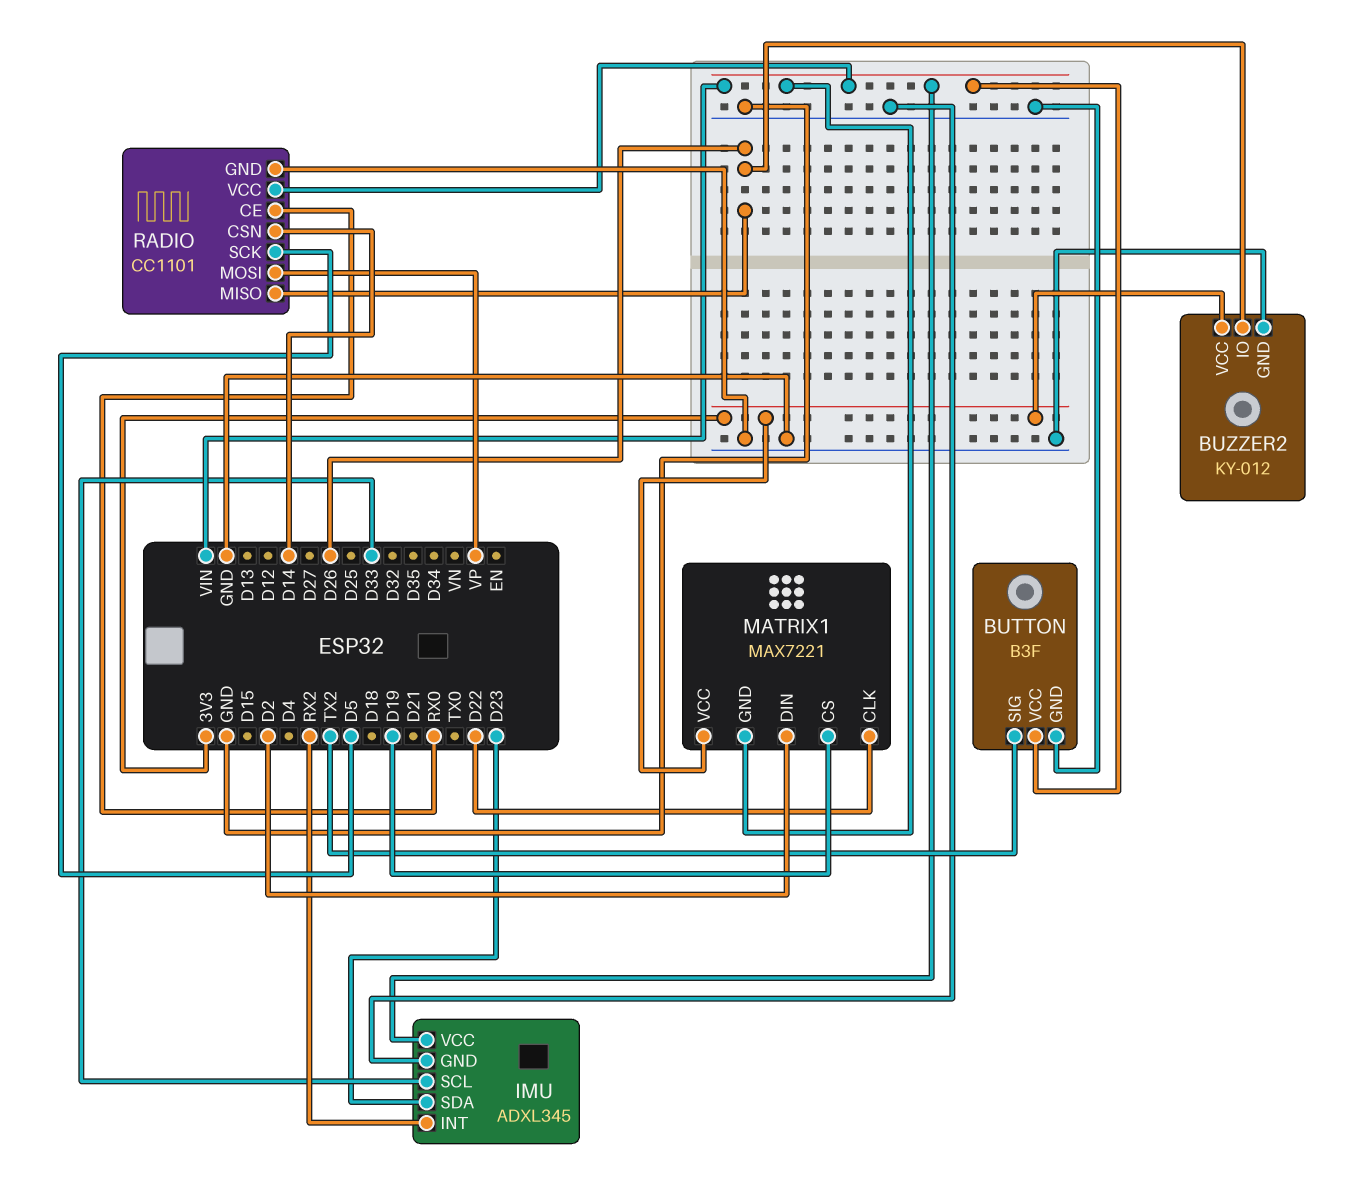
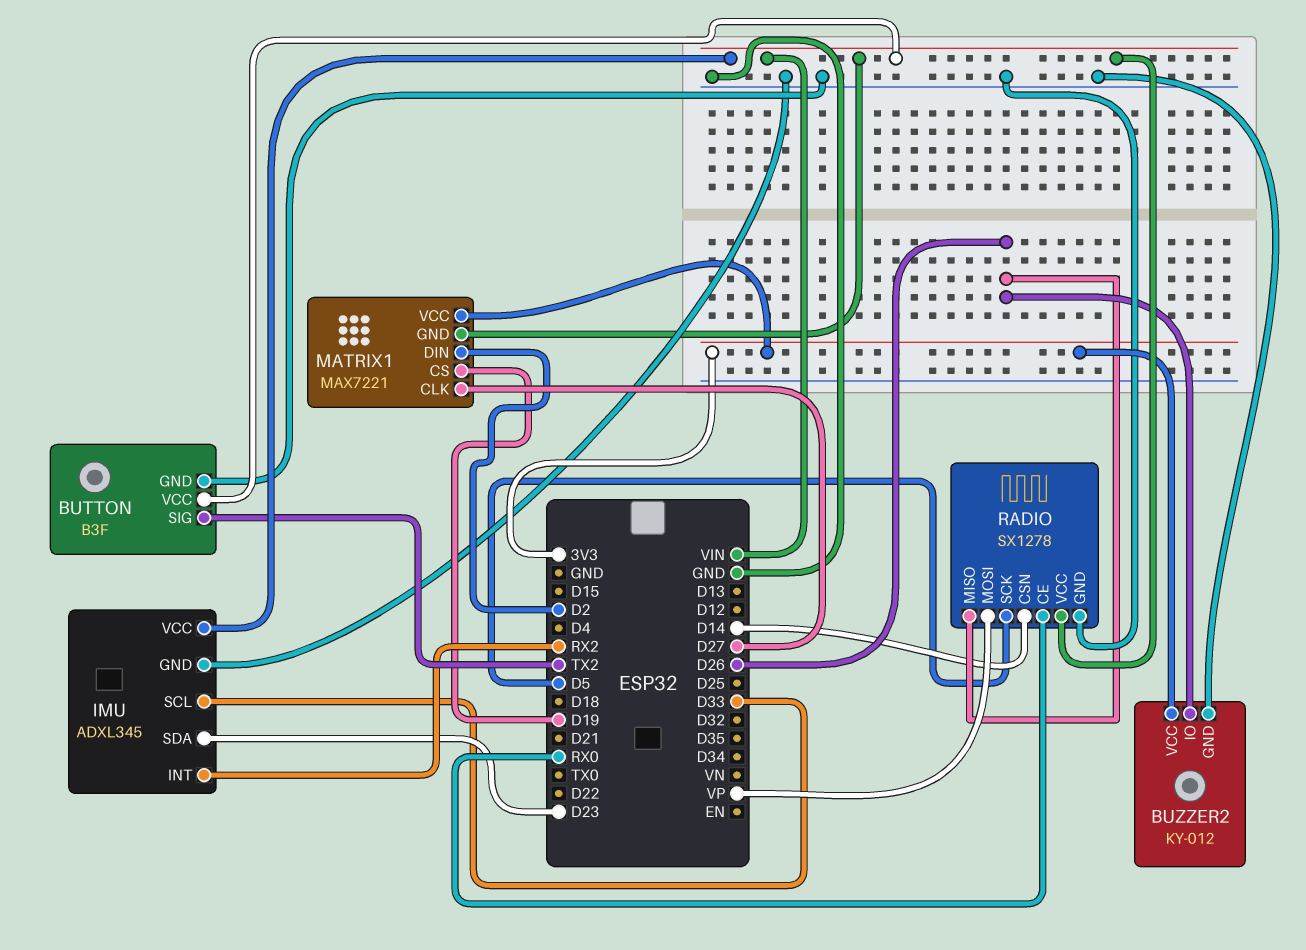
MATRIX1 pin CLK: D22 -> D27
RADIO: CC1101 -> SX1278

